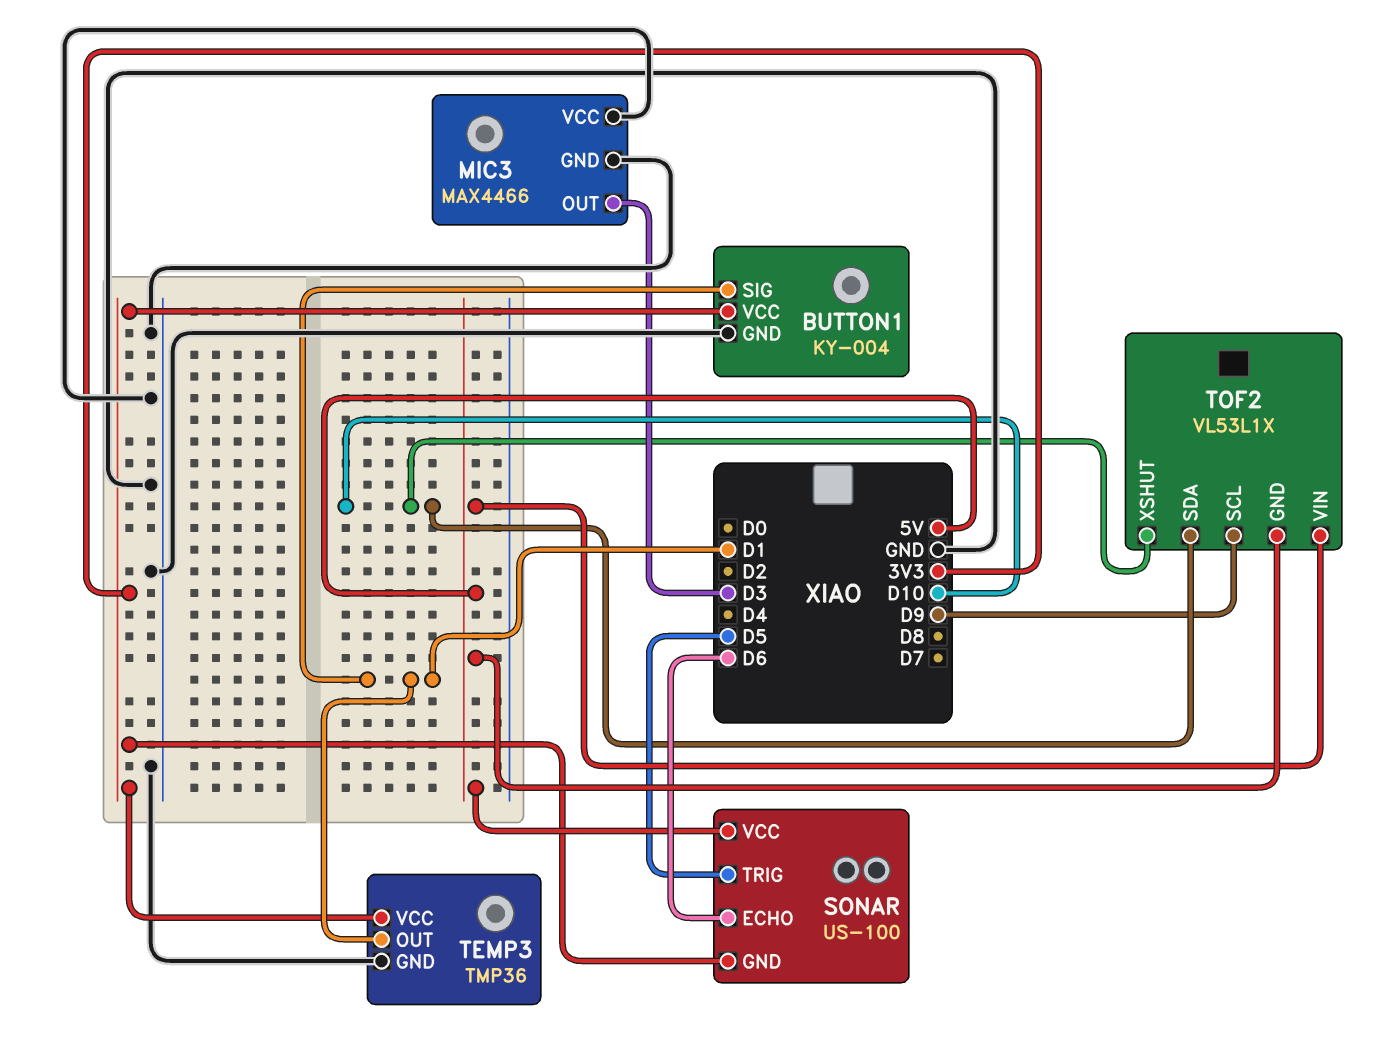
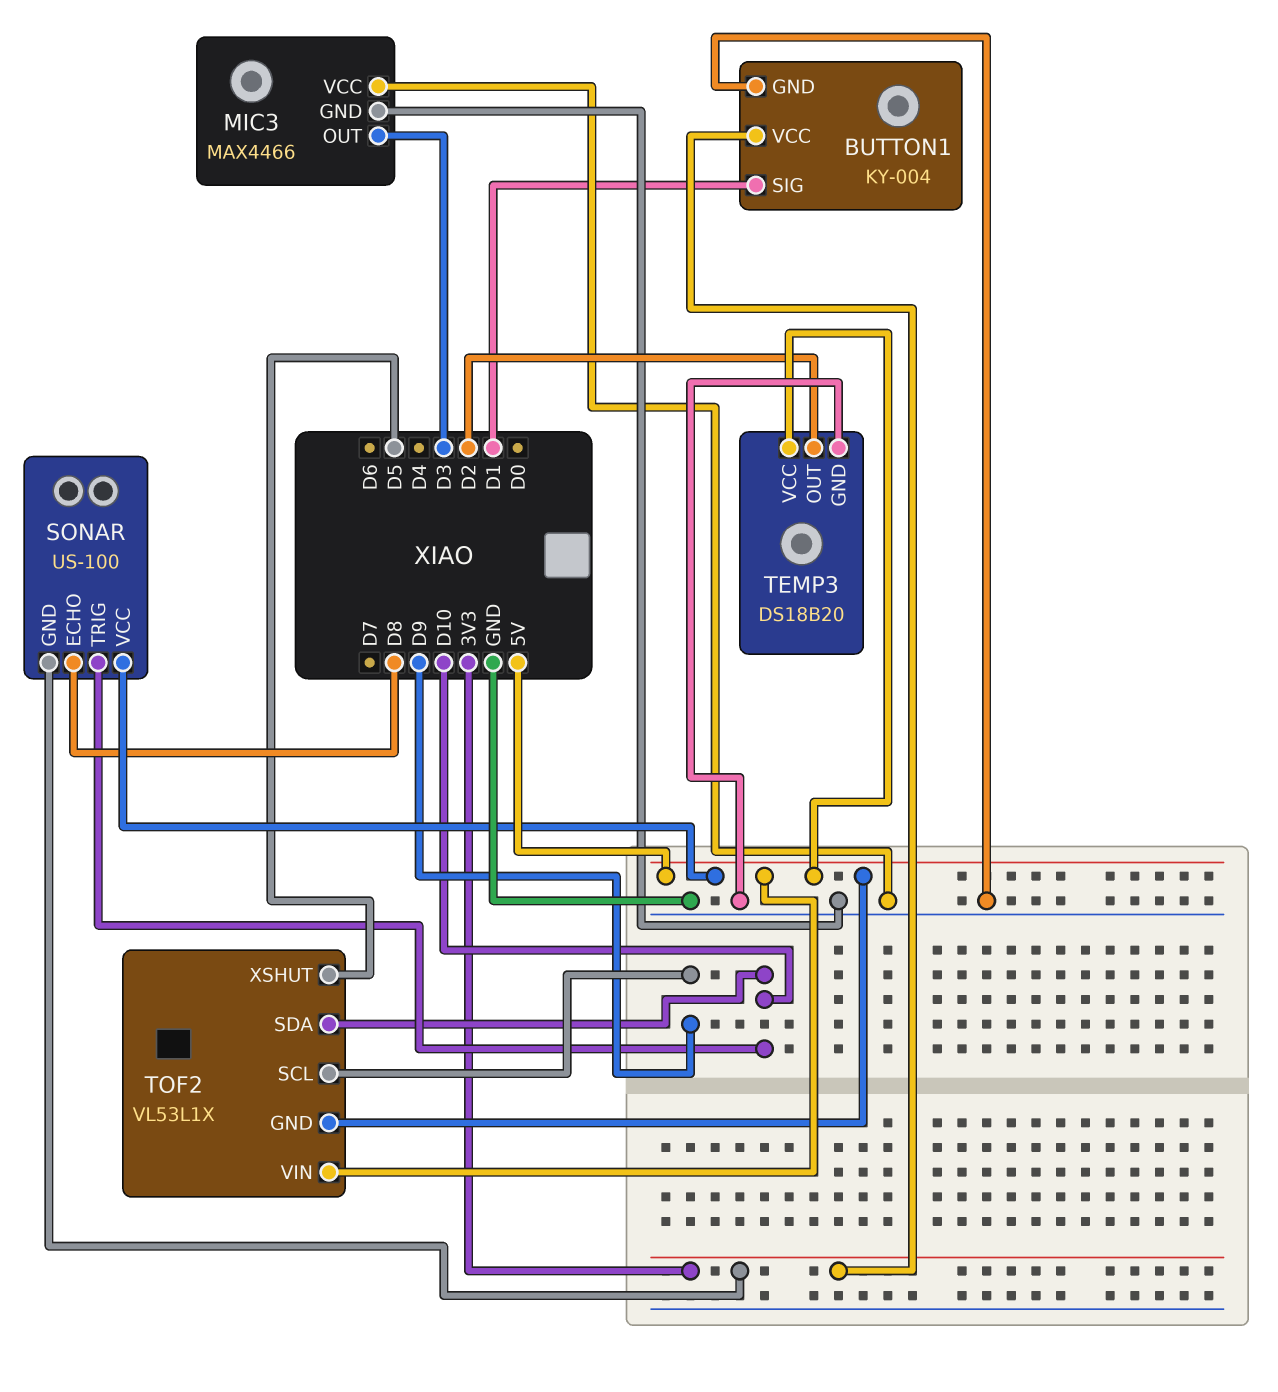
SONAR pin ECHO: D6 -> D8
SONAR pin TRIG: D5 -> D10
TEMP3: TMP36 -> DS18B20
TEMP3 pin OUT: D1 -> D2
TEMP3 pin VCC: 3V3 -> 5V
TOF2 pin XSHUT: D10 -> D5

